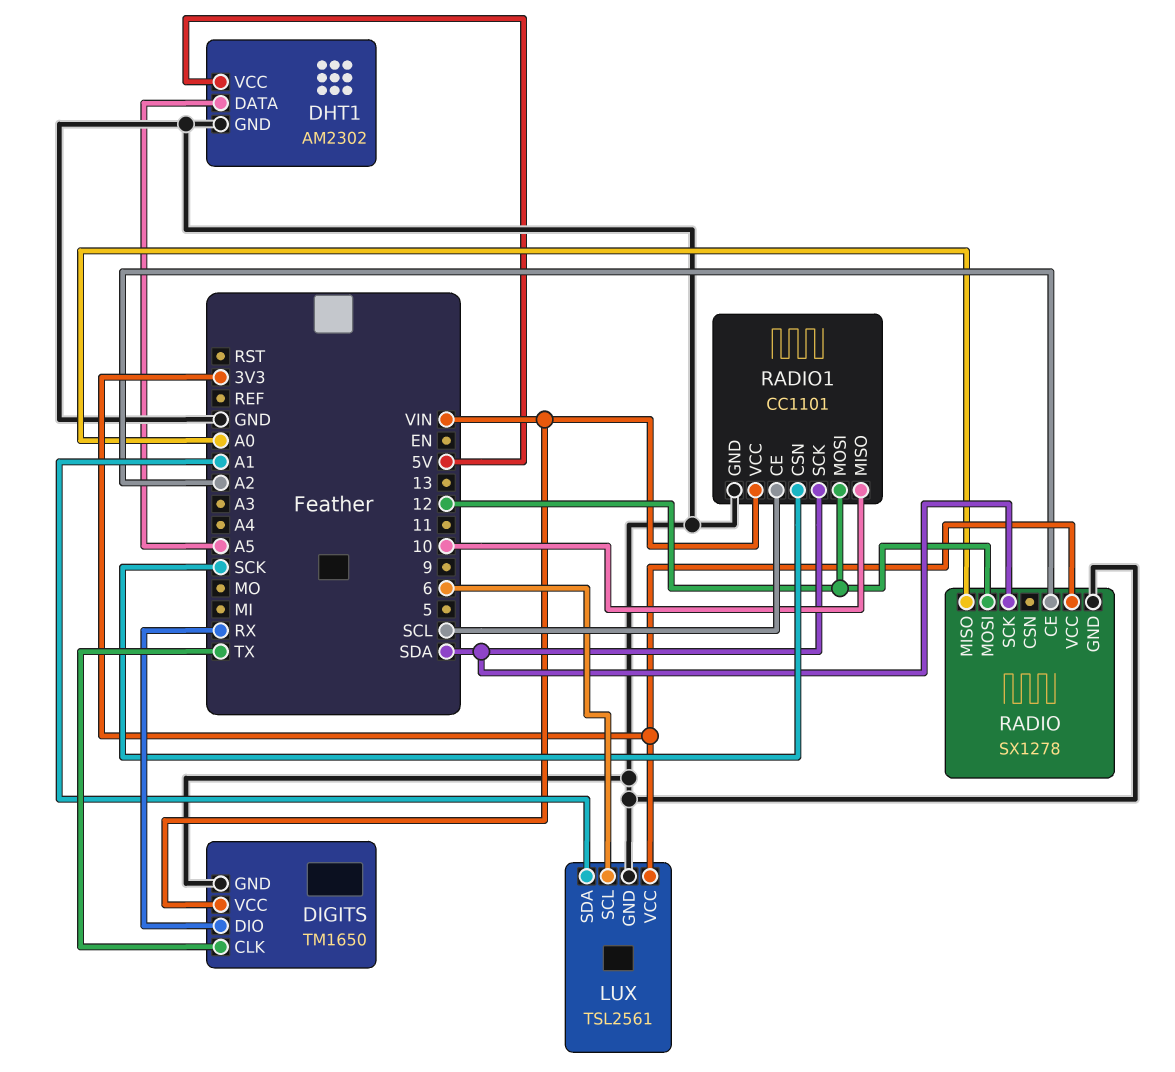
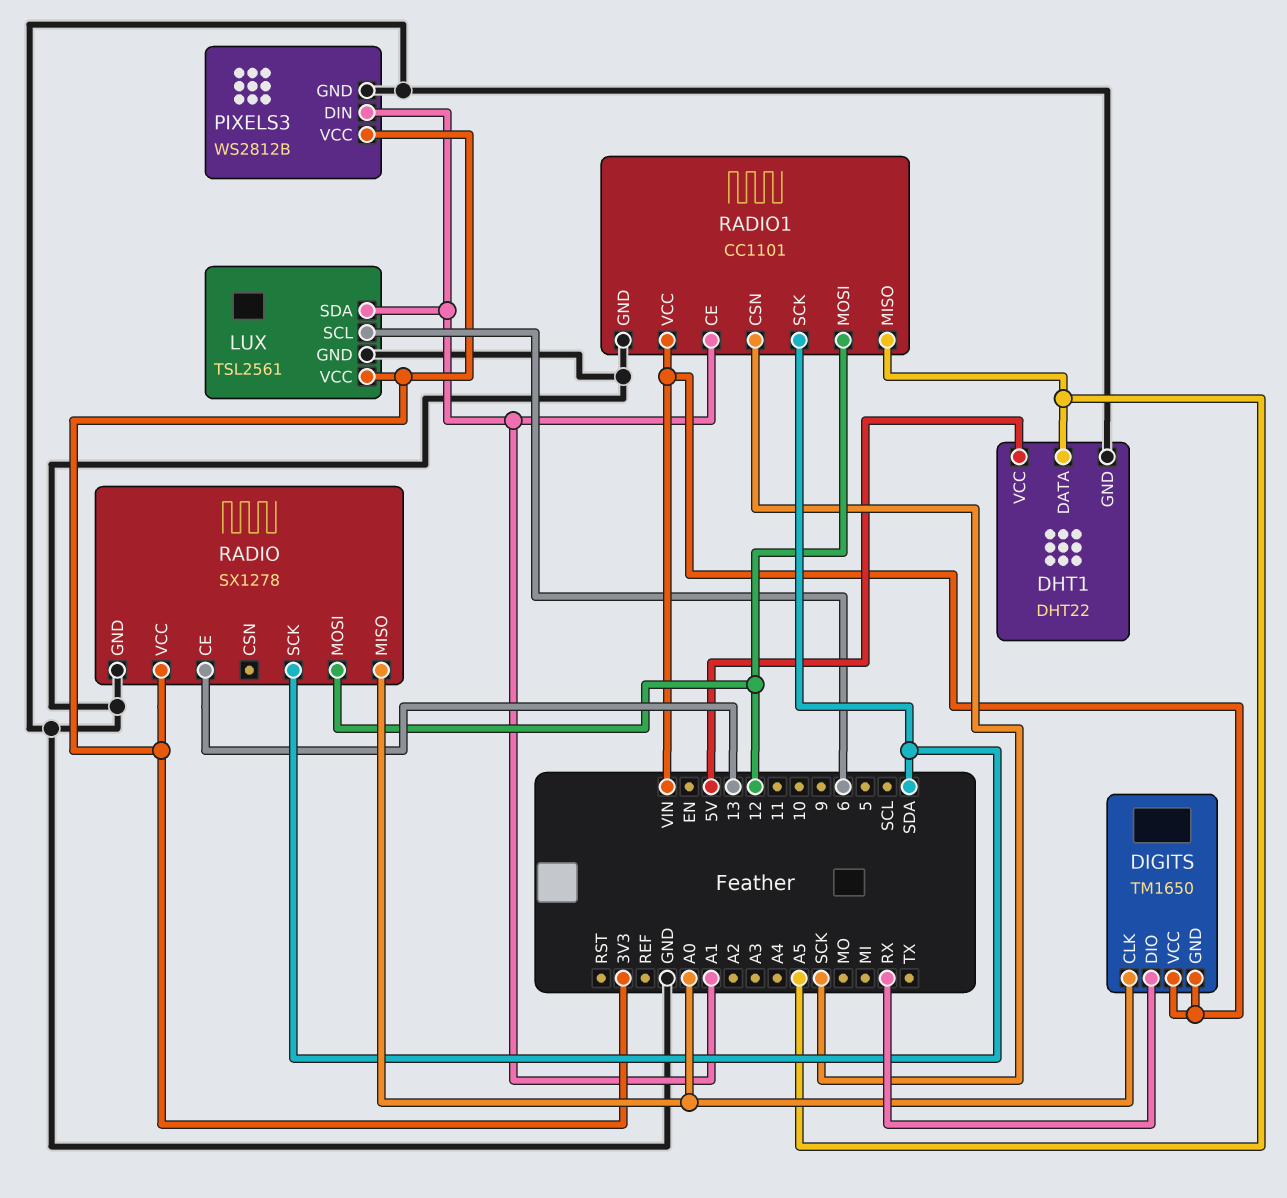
DHT1: AM2302 -> DHT22
DIGITS pin CLK: TX -> A0
DIGITS pin GND: GND -> VIN
PIXELS3: none -> WS2812B
PIXELS3 pin DIN: none -> A1
PIXELS3 pin GND: none -> GND
PIXELS3 pin VCC: none -> 3V3
RADIO pin CE: A2 -> 13
RADIO1 pin CE: SCL -> A1
RADIO1 pin MISO: 10 -> A5

